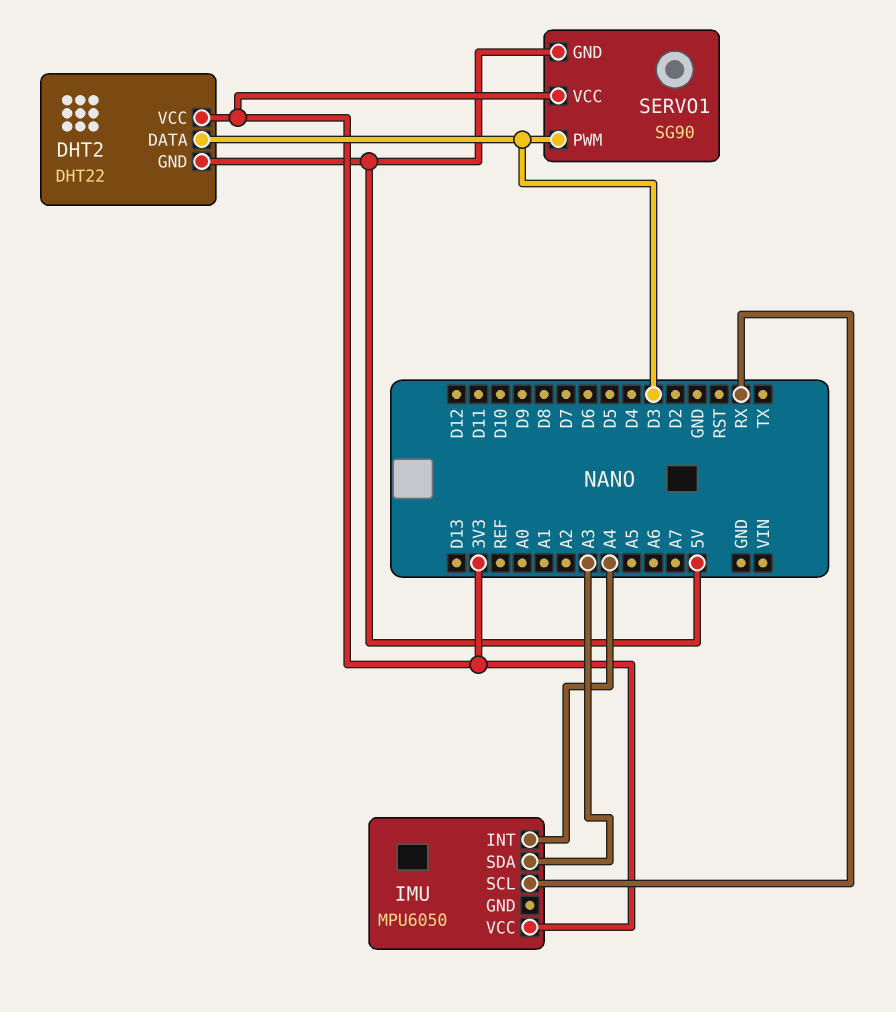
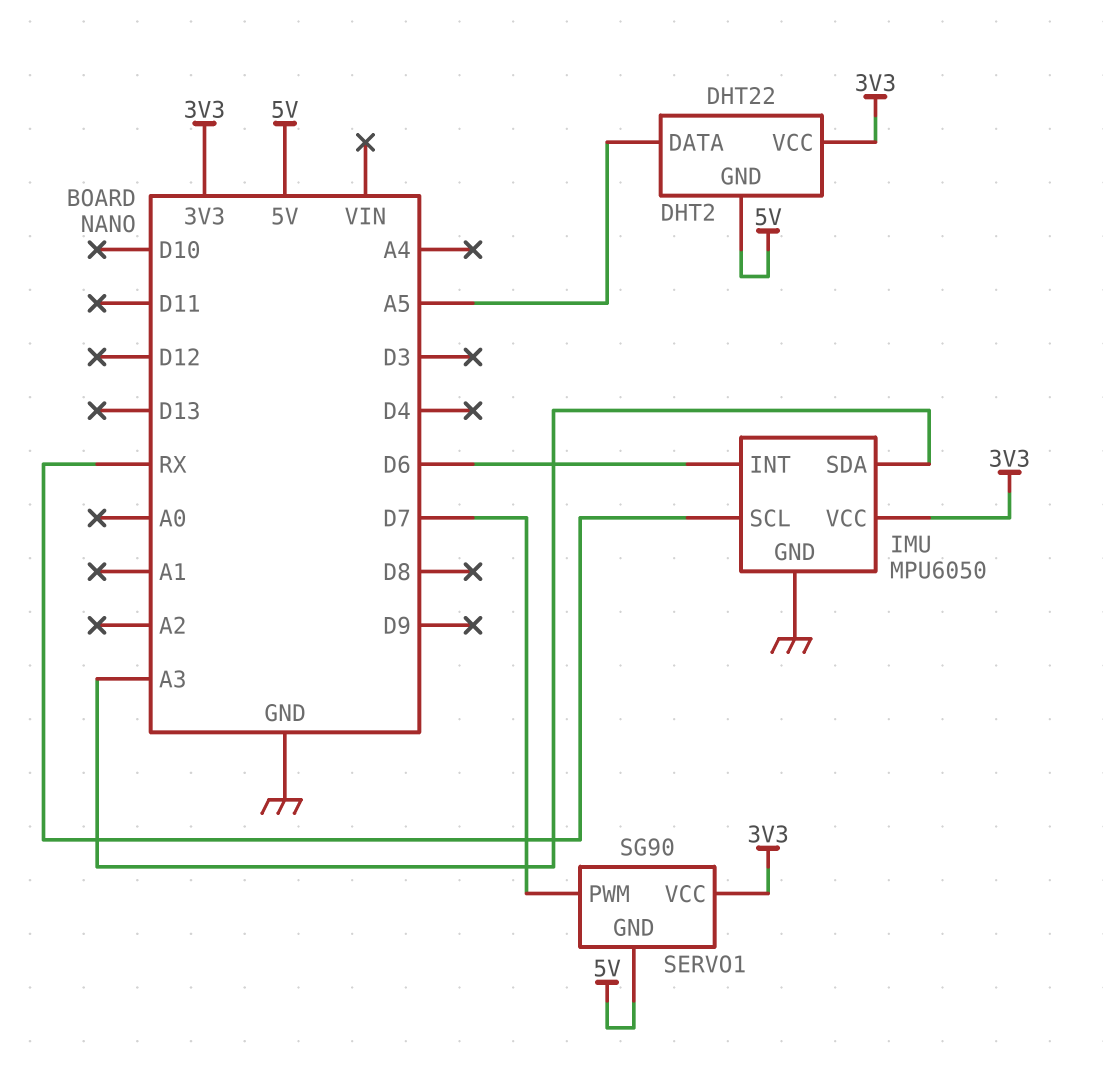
DHT2 pin DATA: D3 -> A5
IMU pin GND: none -> GND
IMU pin INT: A4 -> D6
SERVO1 pin PWM: D3 -> D7

